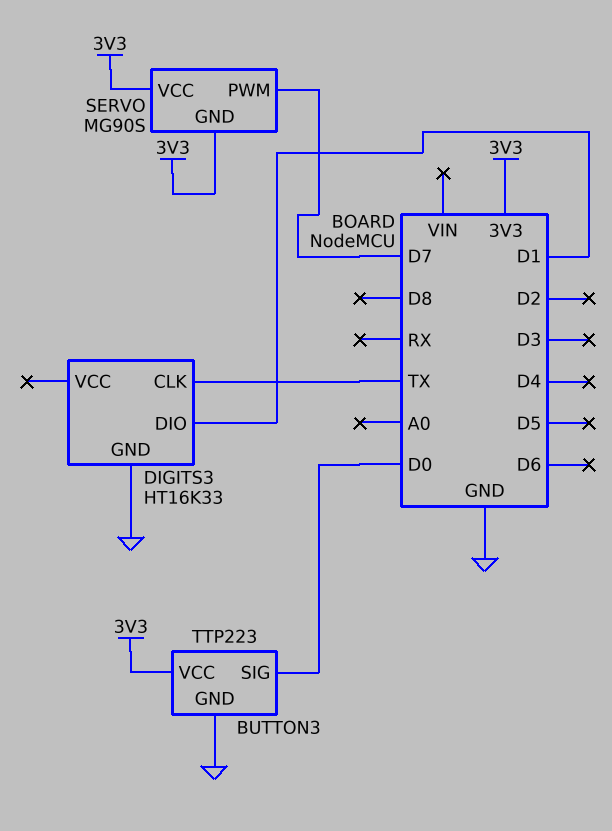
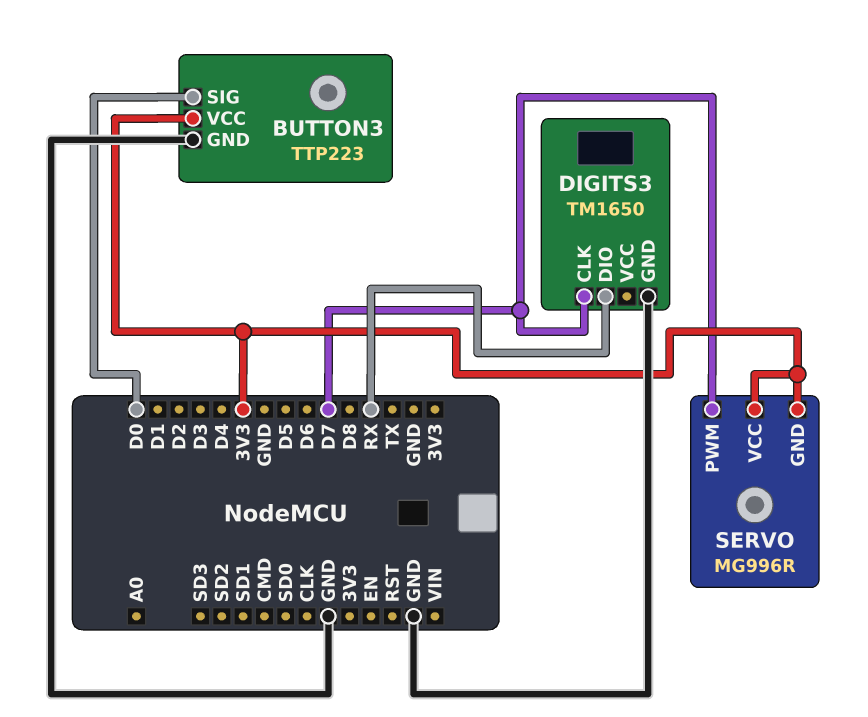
DIGITS3: HT16K33 -> TM1650
DIGITS3 pin CLK: TX -> D7
DIGITS3 pin DIO: D1 -> RX
SERVO: MG90S -> MG996R

